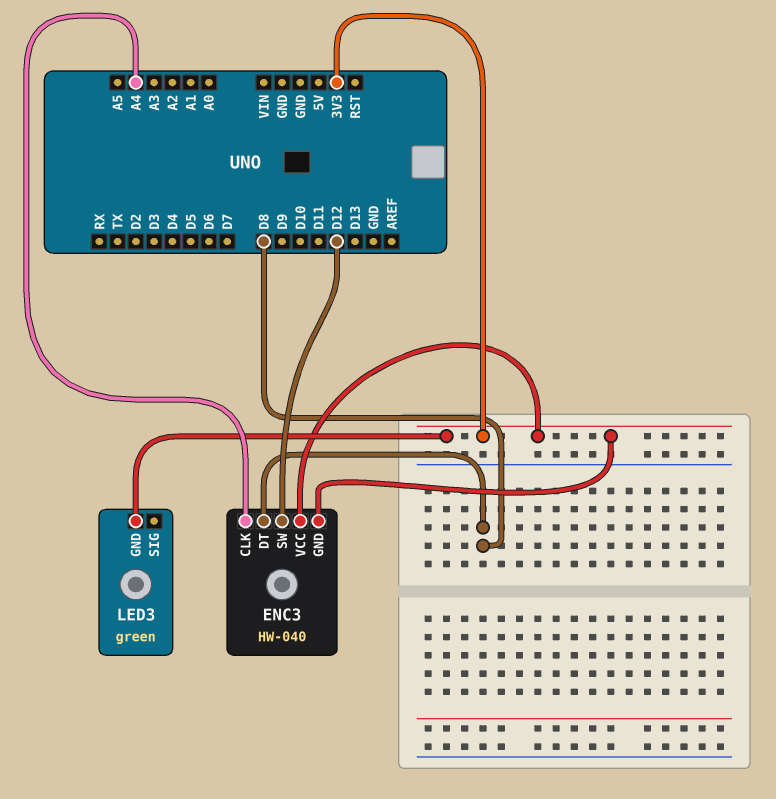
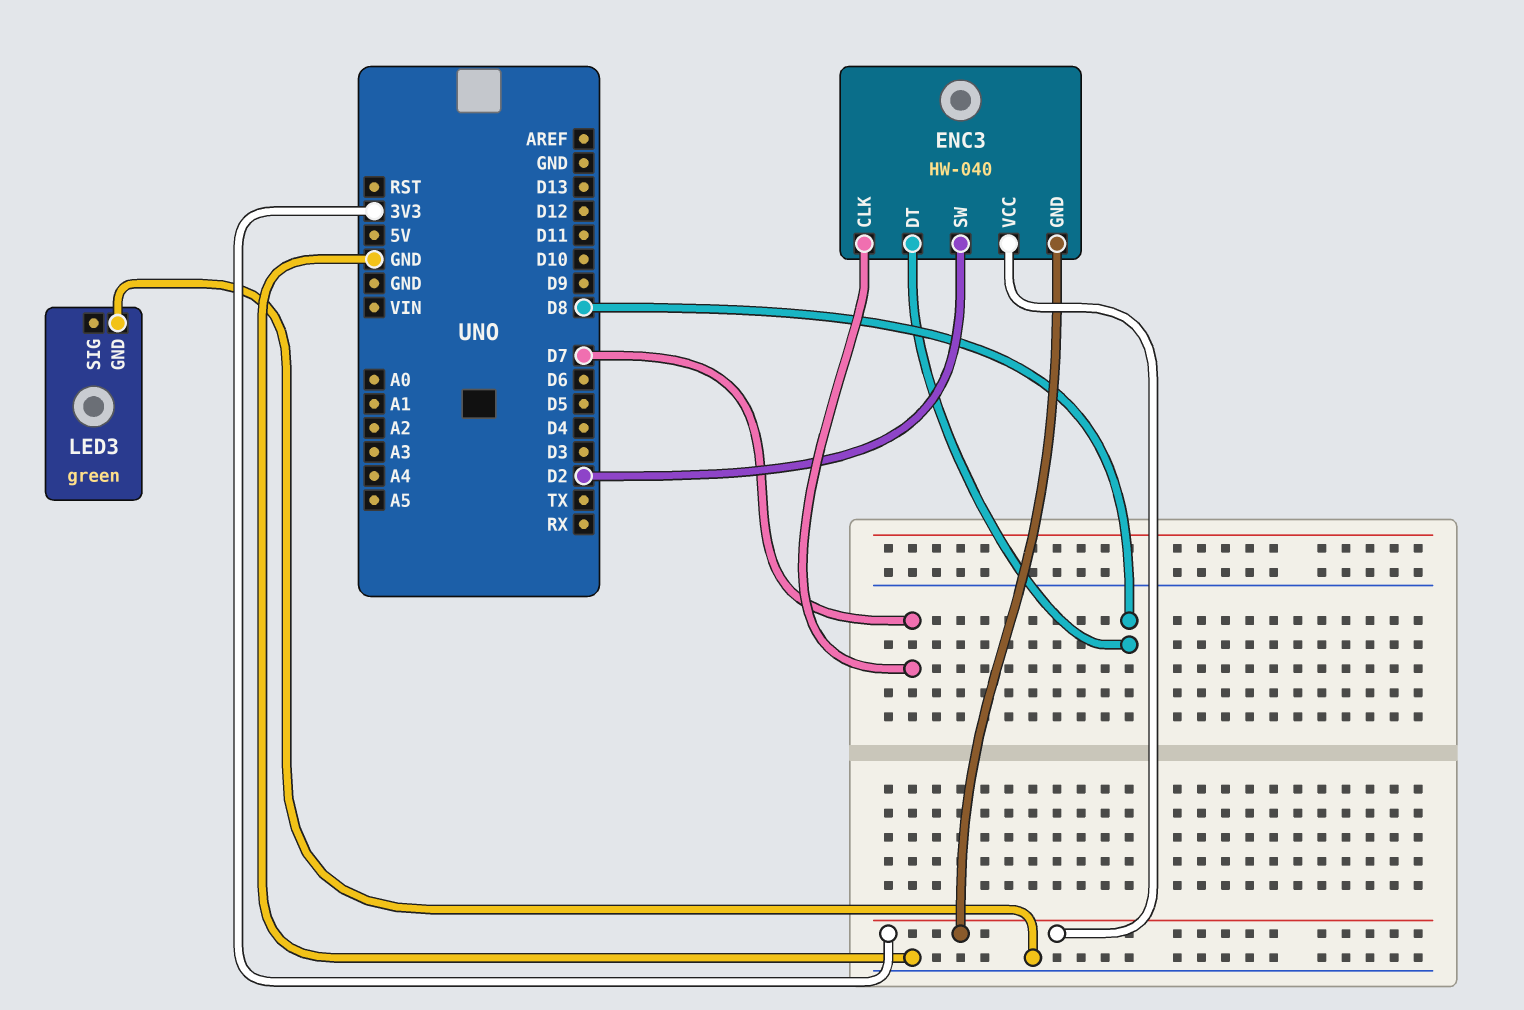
ENC3 pin CLK: A4 -> D7
ENC3 pin SW: D12 -> D2
LED3 pin GND: 3V3 -> GND

